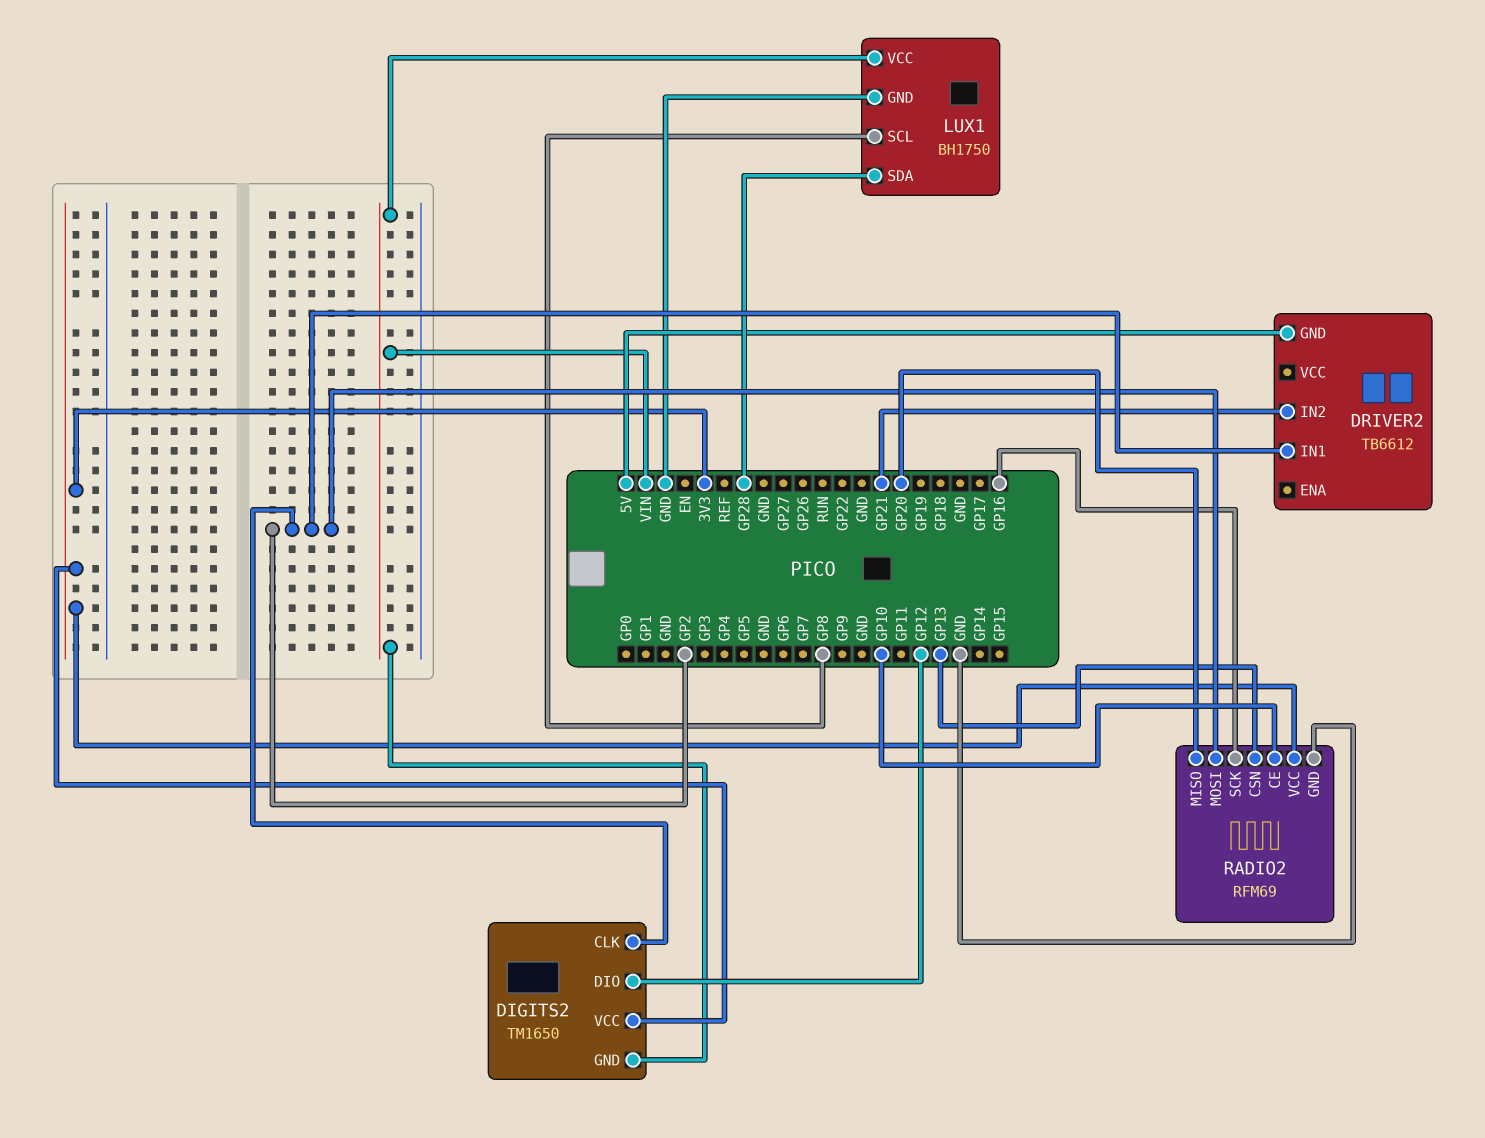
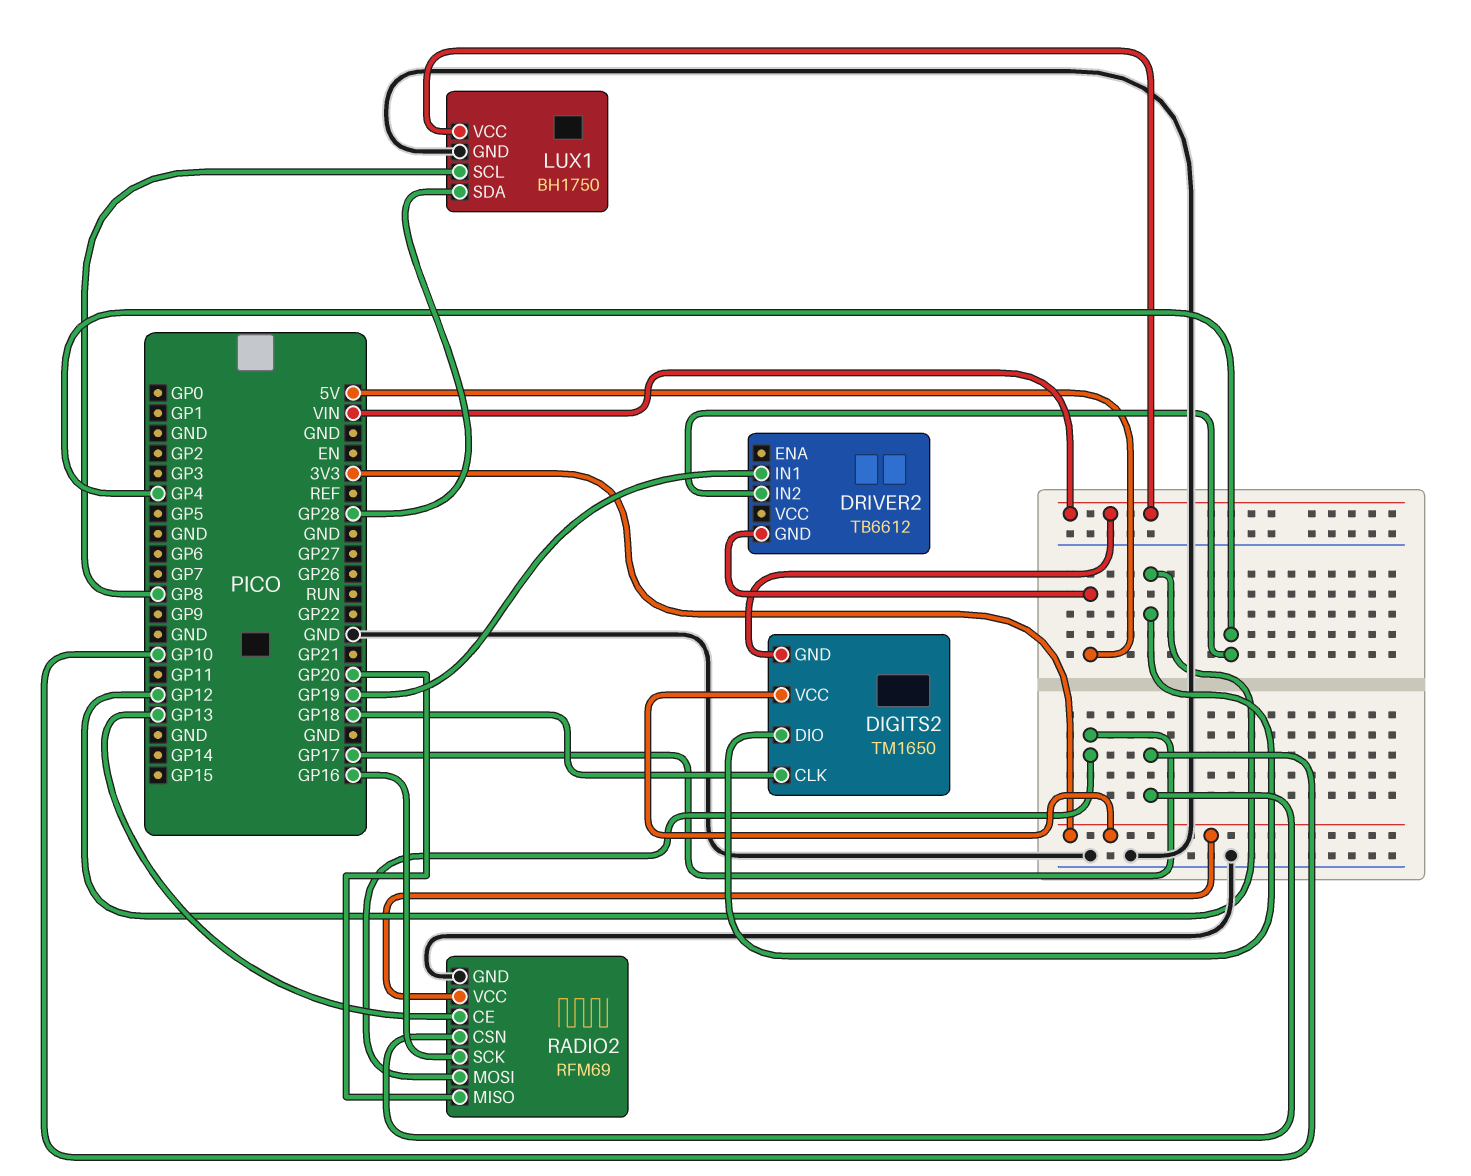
DIGITS2 pin CLK: GP2 -> GP18
DRIVER2 pin IN1: GP2 -> GP19
DRIVER2 pin IN2: GP21 -> GP4
RADIO2 pin CE: GP10 -> GP13
RADIO2 pin CSN: GP13 -> GP10
RADIO2 pin MOSI: GP2 -> GP17

